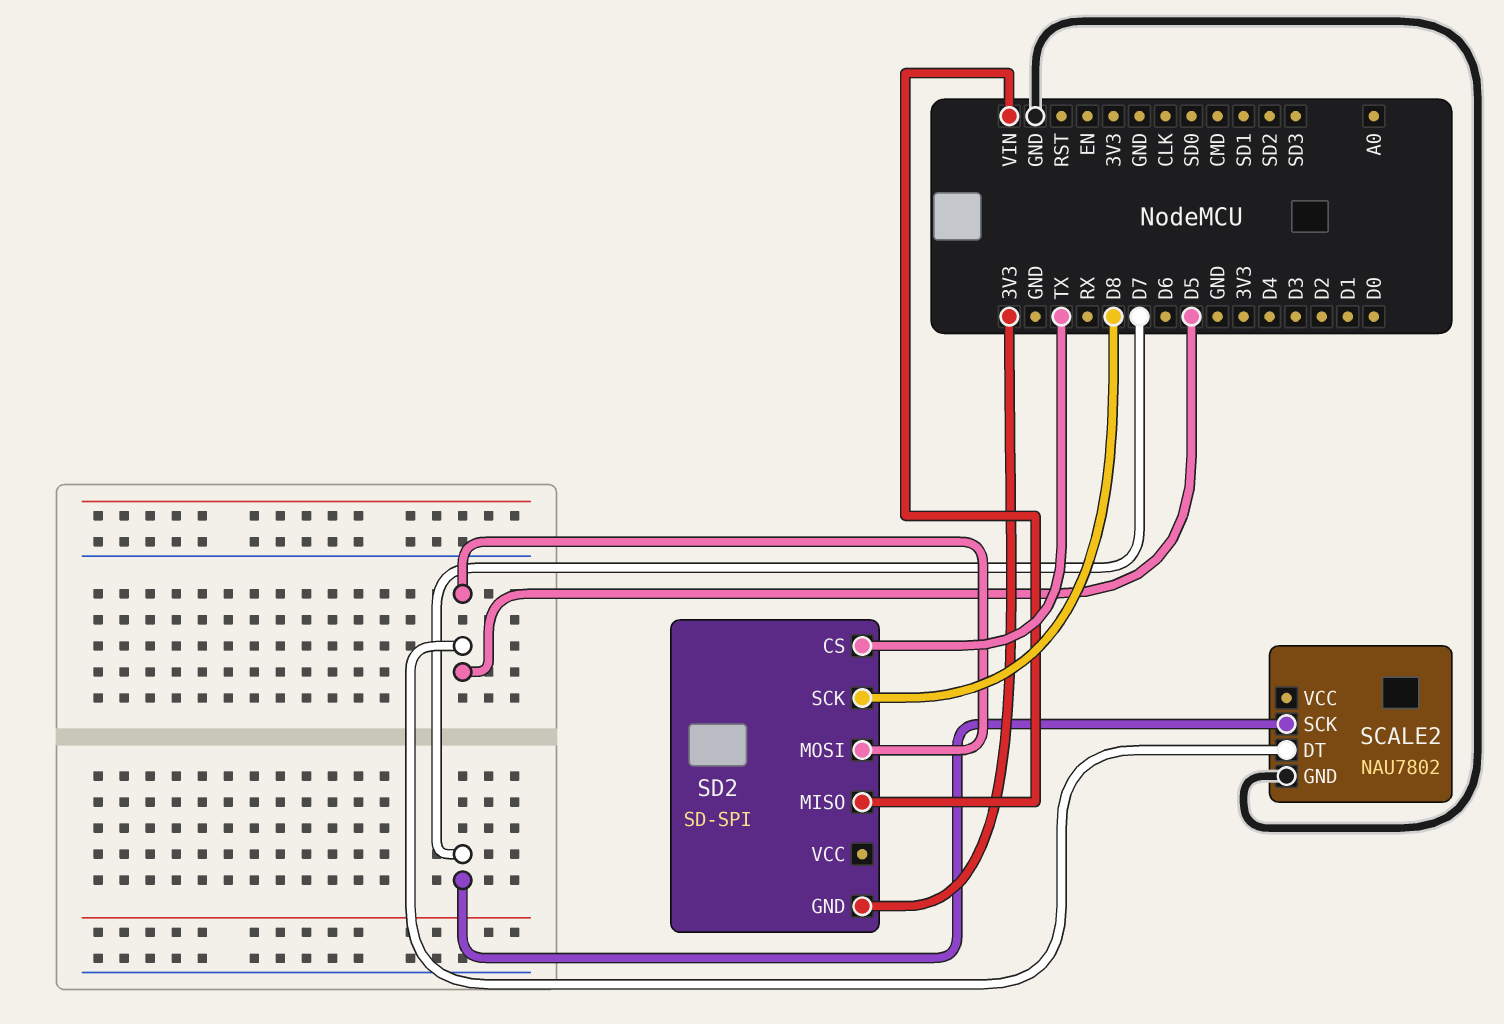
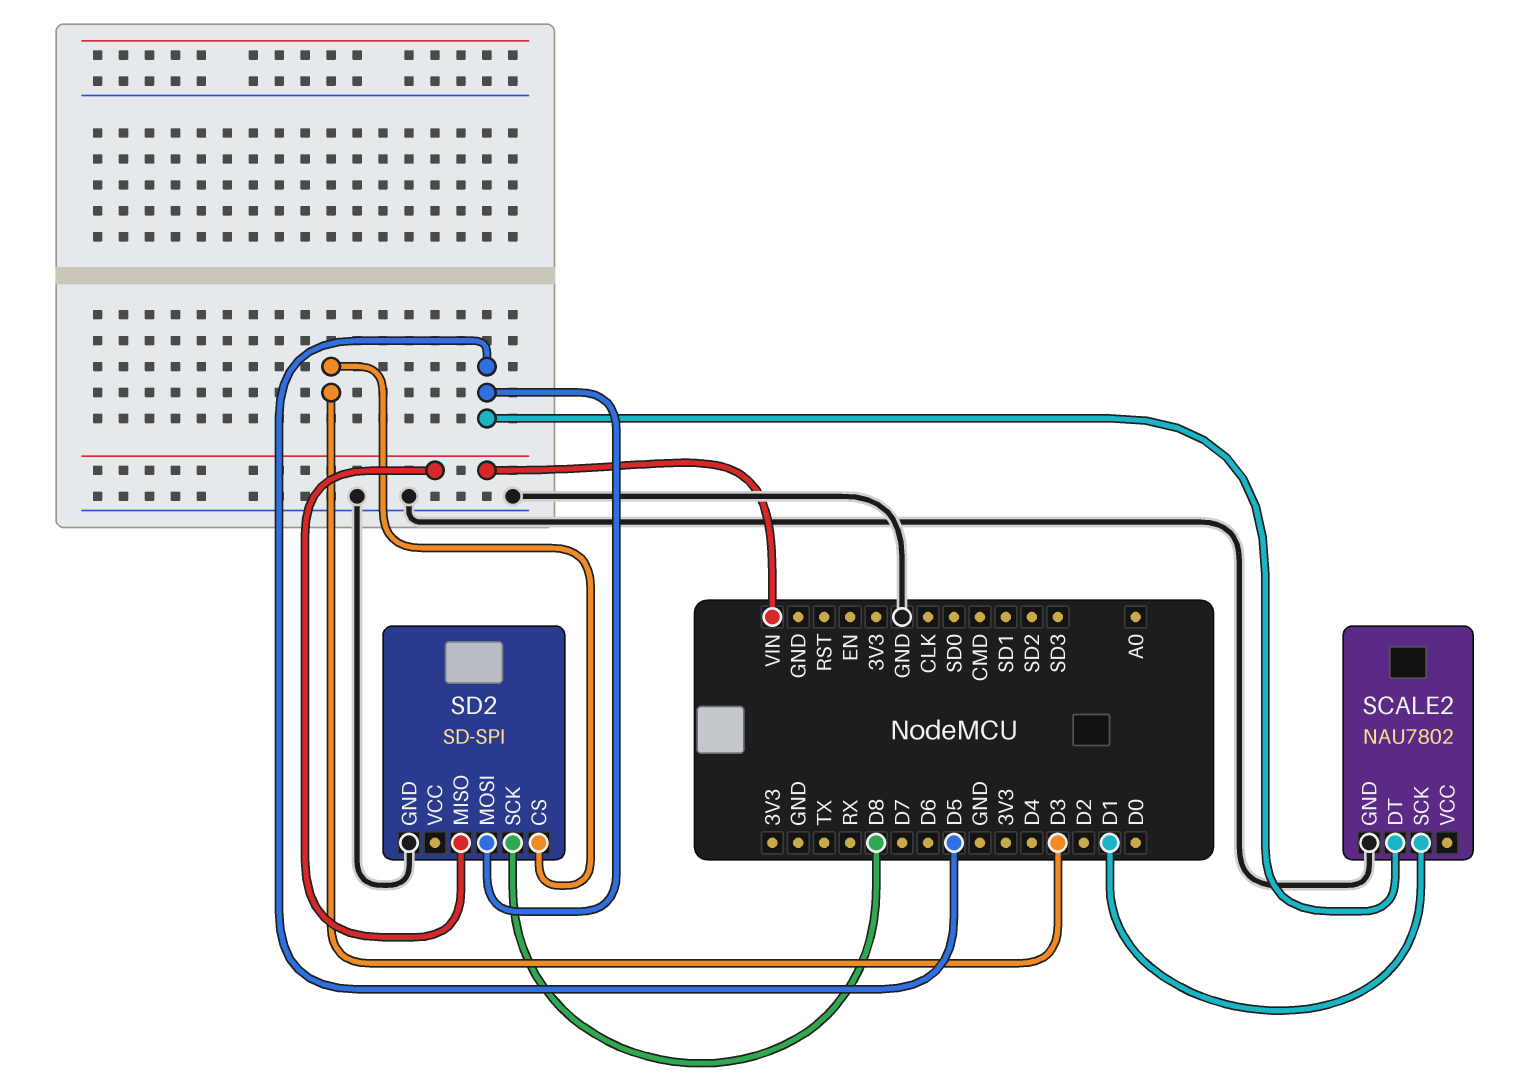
SCALE2 pin SCK: D7 -> D1
SD2 pin CS: TX -> D3
SD2 pin GND: 3V3 -> GND

